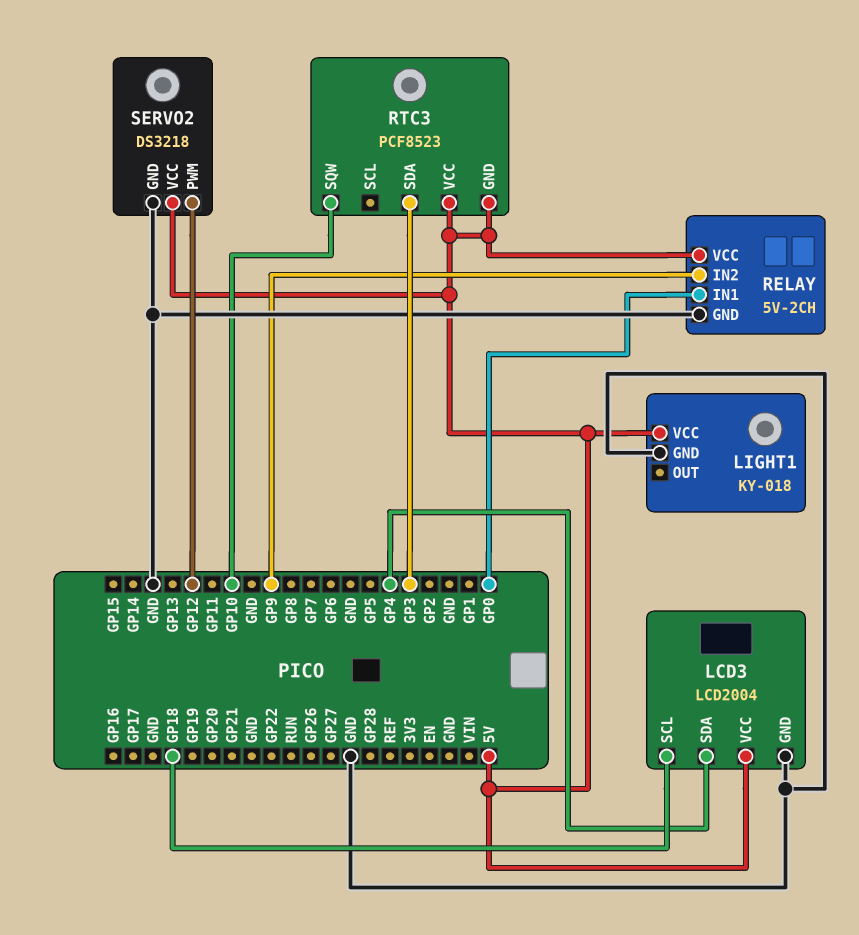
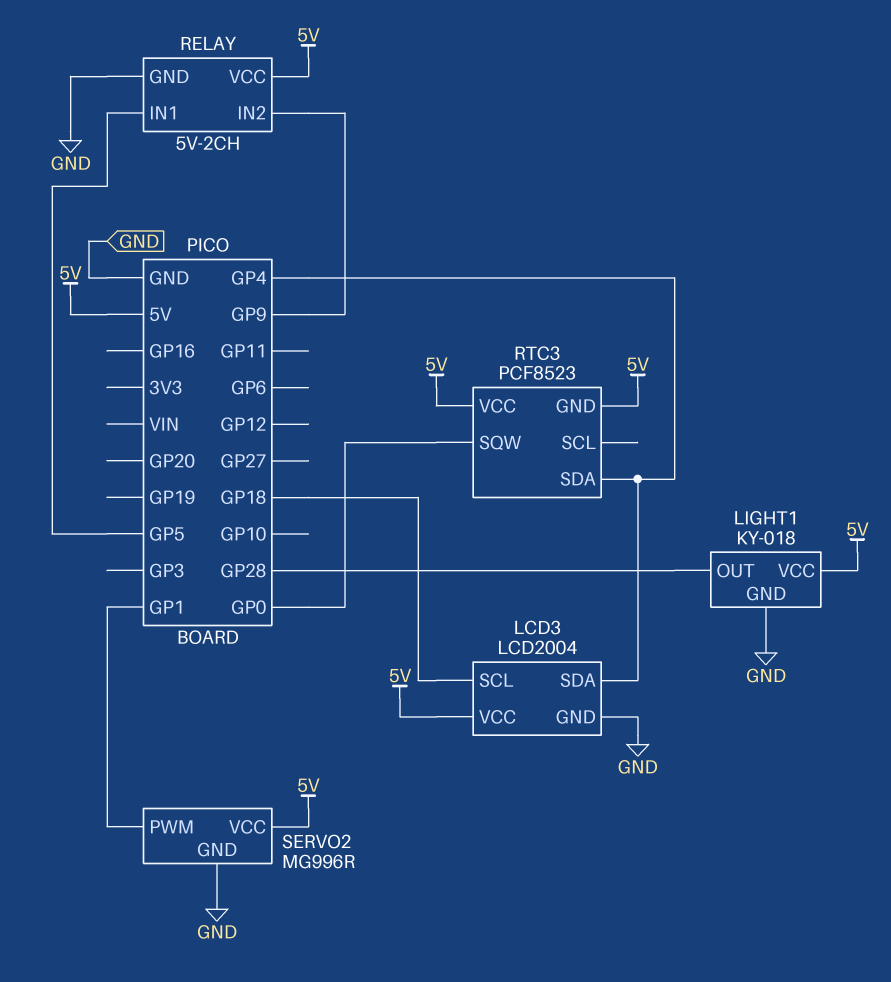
LIGHT1 pin OUT: none -> GP28
RELAY pin IN1: GP0 -> GP5
RTC3 pin SDA: GP3 -> GP4
RTC3 pin SQW: GP10 -> GP0
SERVO2: DS3218 -> MG996R
SERVO2 pin PWM: GP12 -> GP1

